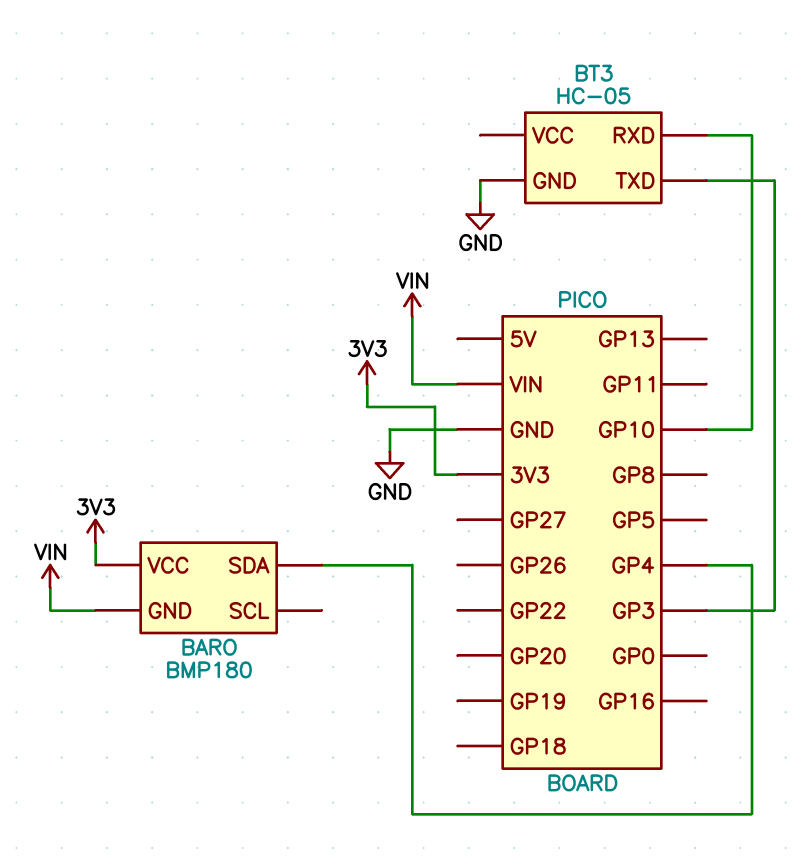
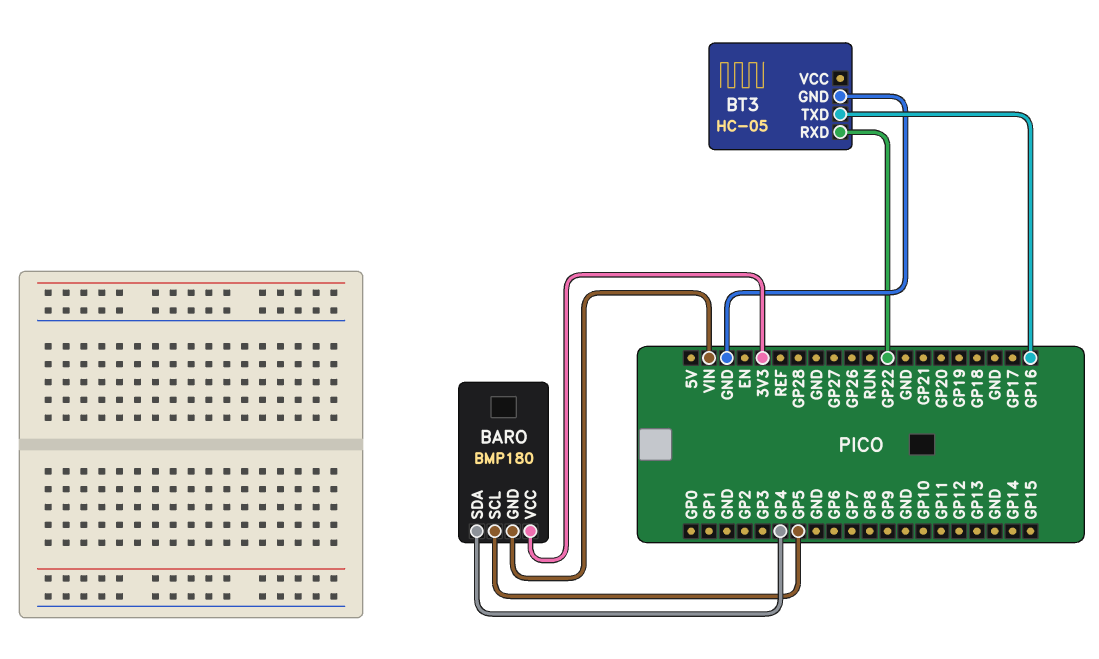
BARO pin SCL: none -> GP5
BT3 pin RXD: GP10 -> GP22
BT3 pin TXD: GP3 -> GP16

